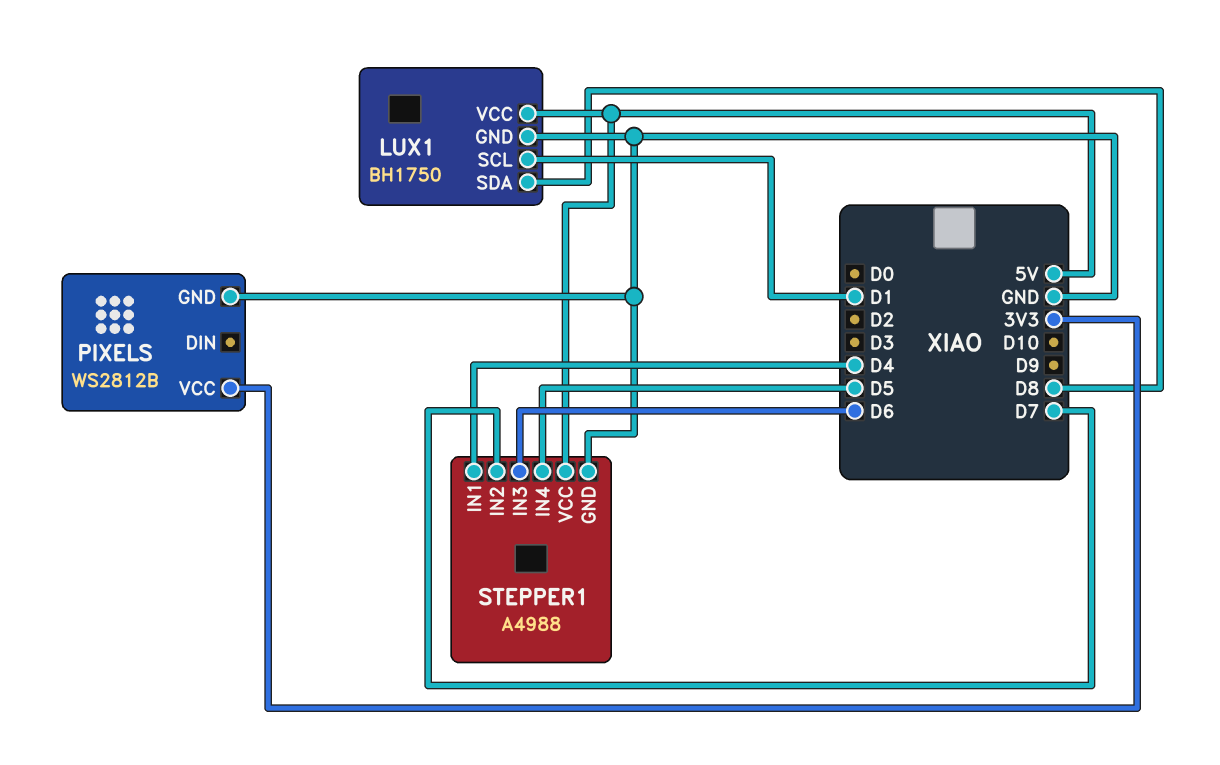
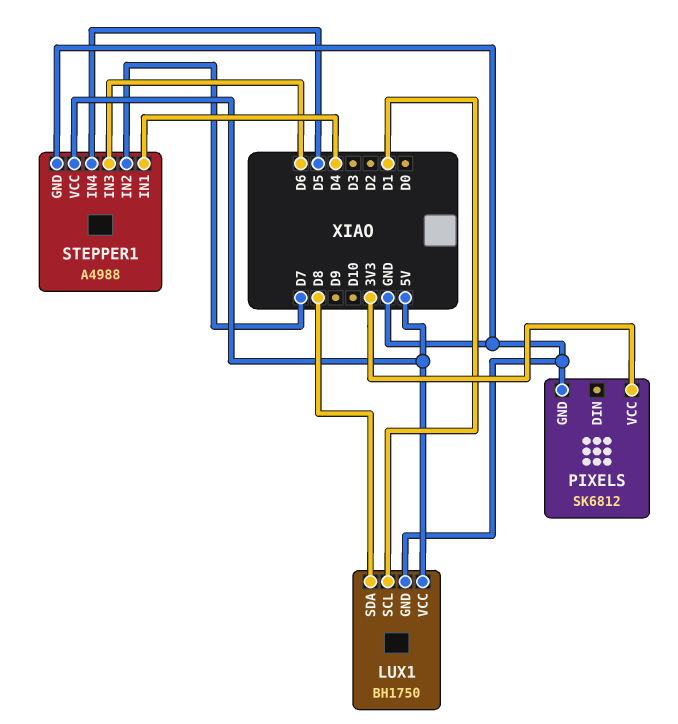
PIXELS: WS2812B -> SK6812

